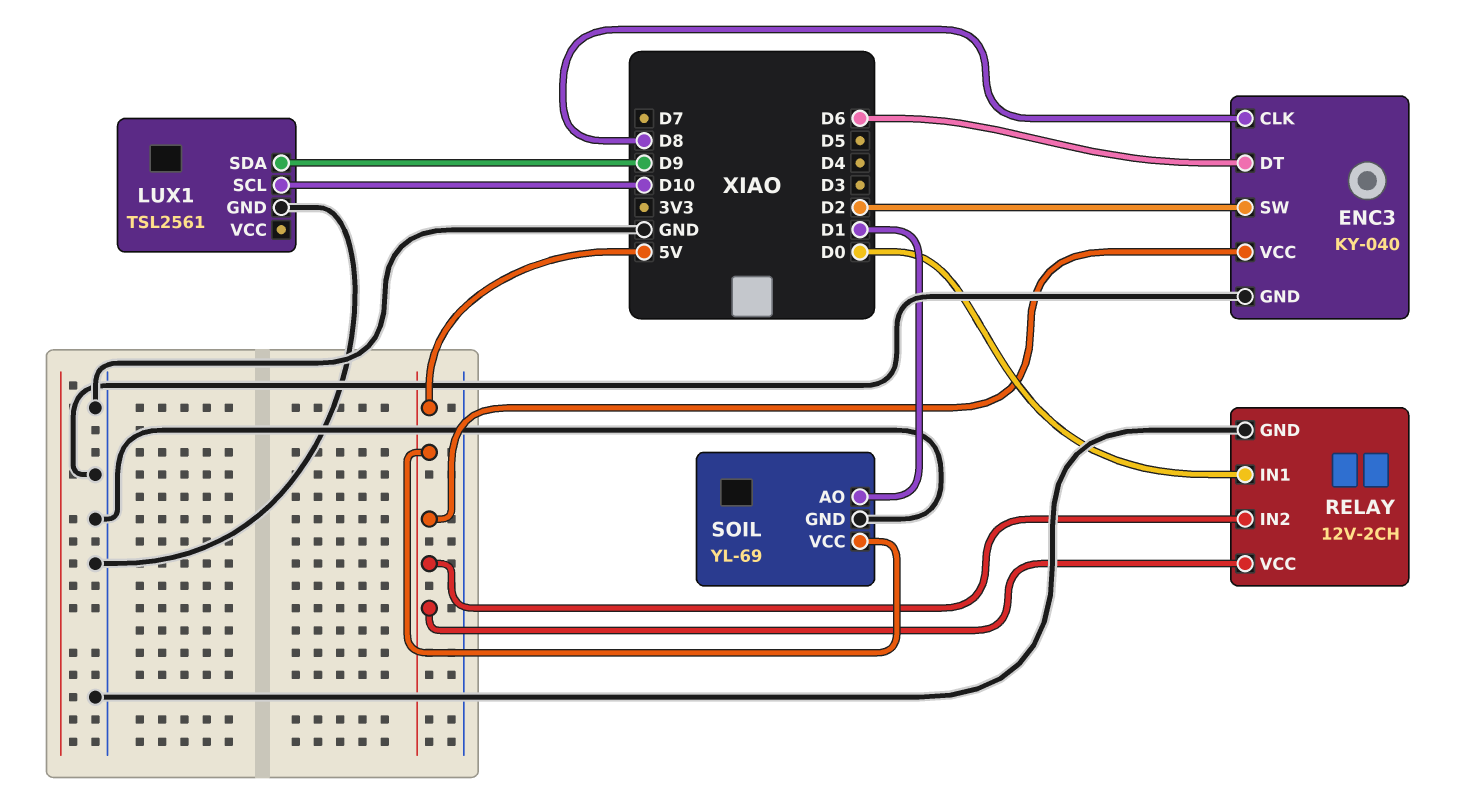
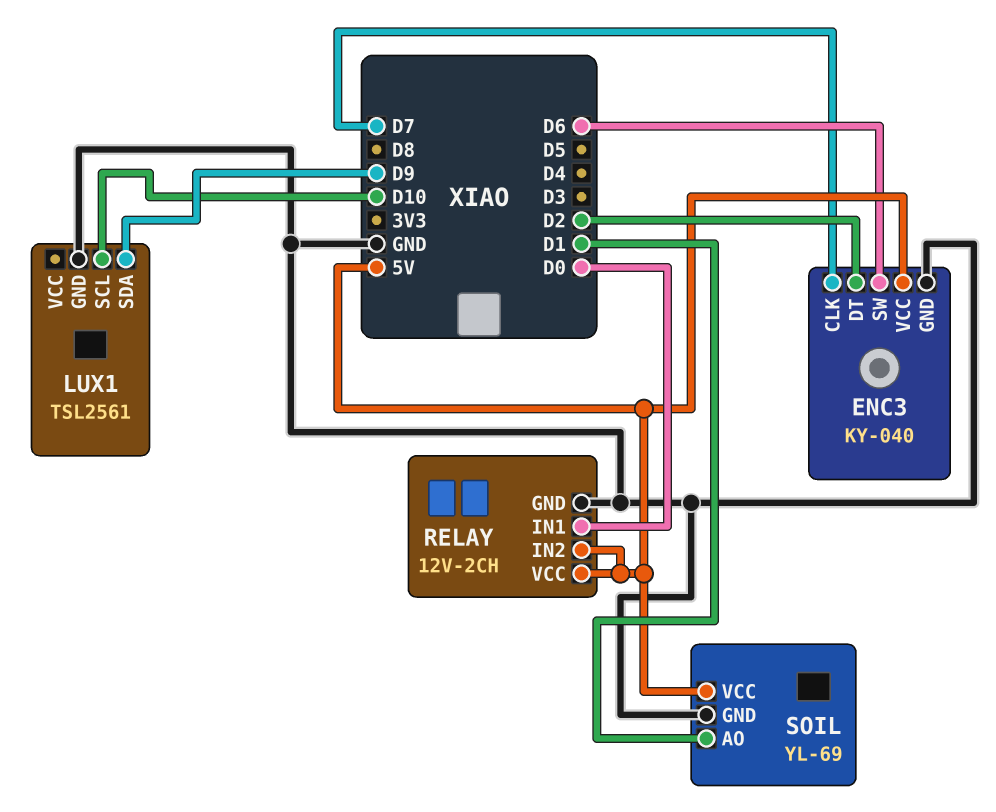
ENC3 pin CLK: D8 -> D7
ENC3 pin DT: D6 -> D2
ENC3 pin SW: D2 -> D6

